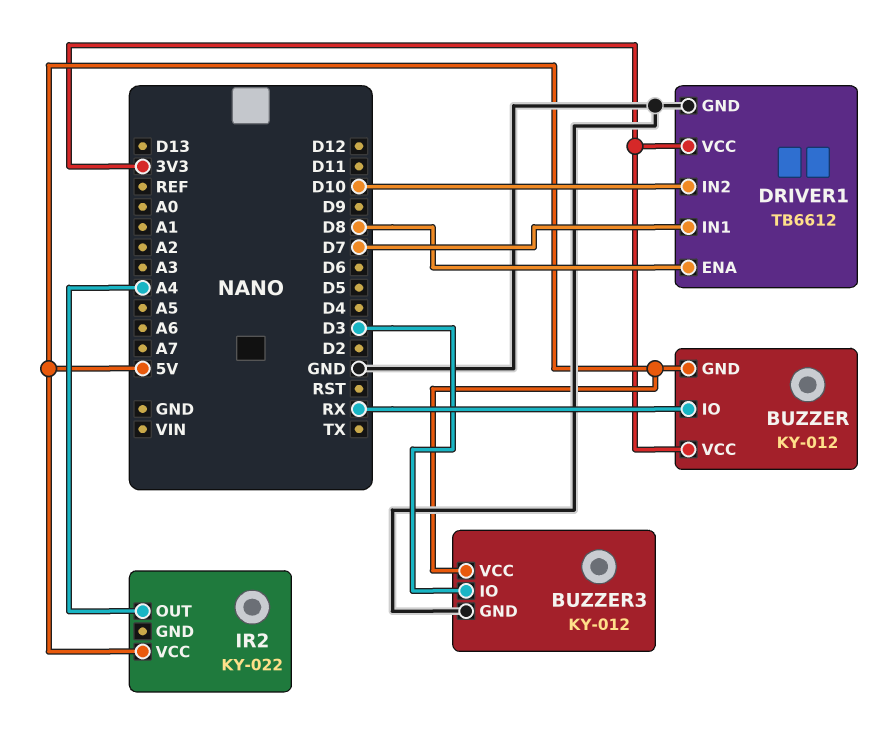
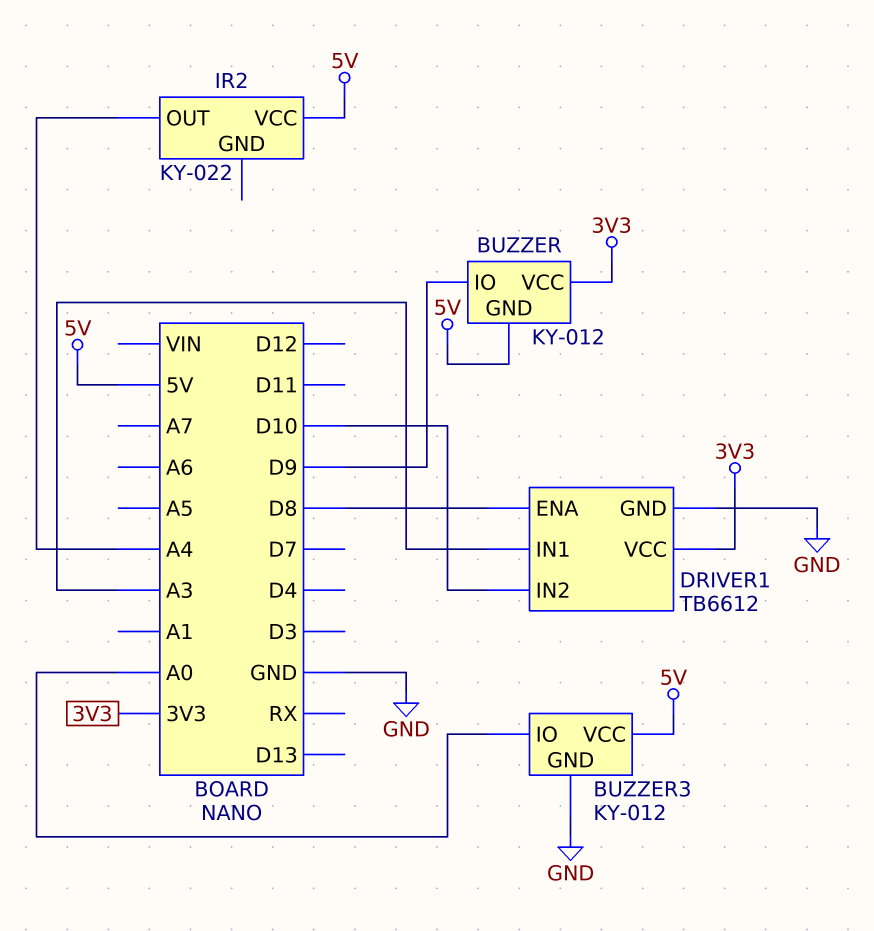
BUZZER pin IO: RX -> D9
BUZZER3 pin IO: D3 -> A0
DRIVER1 pin IN1: D7 -> A3

